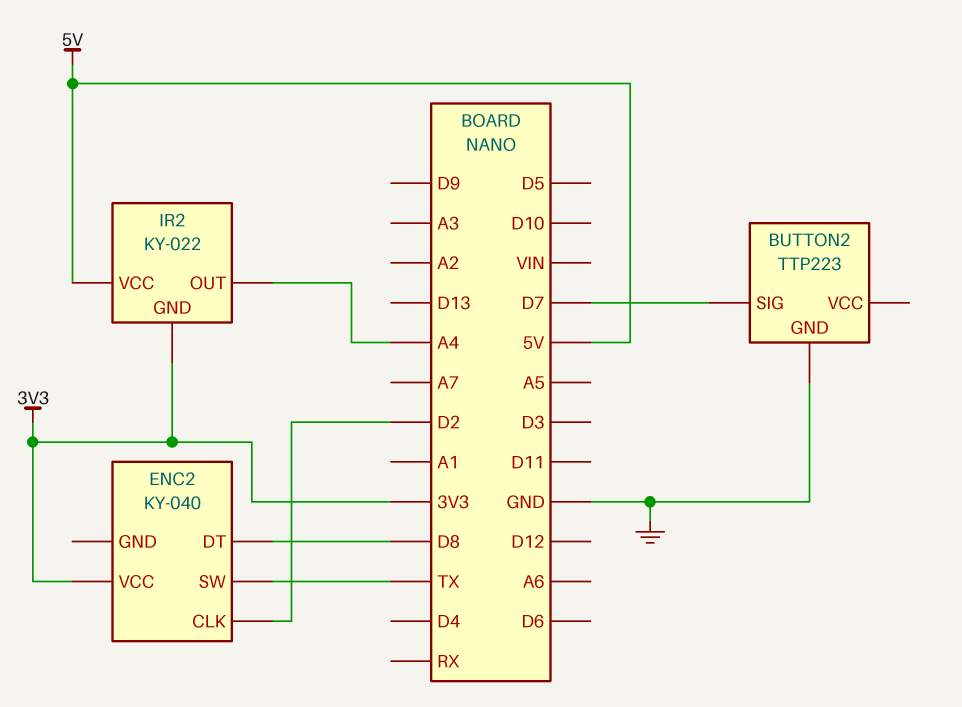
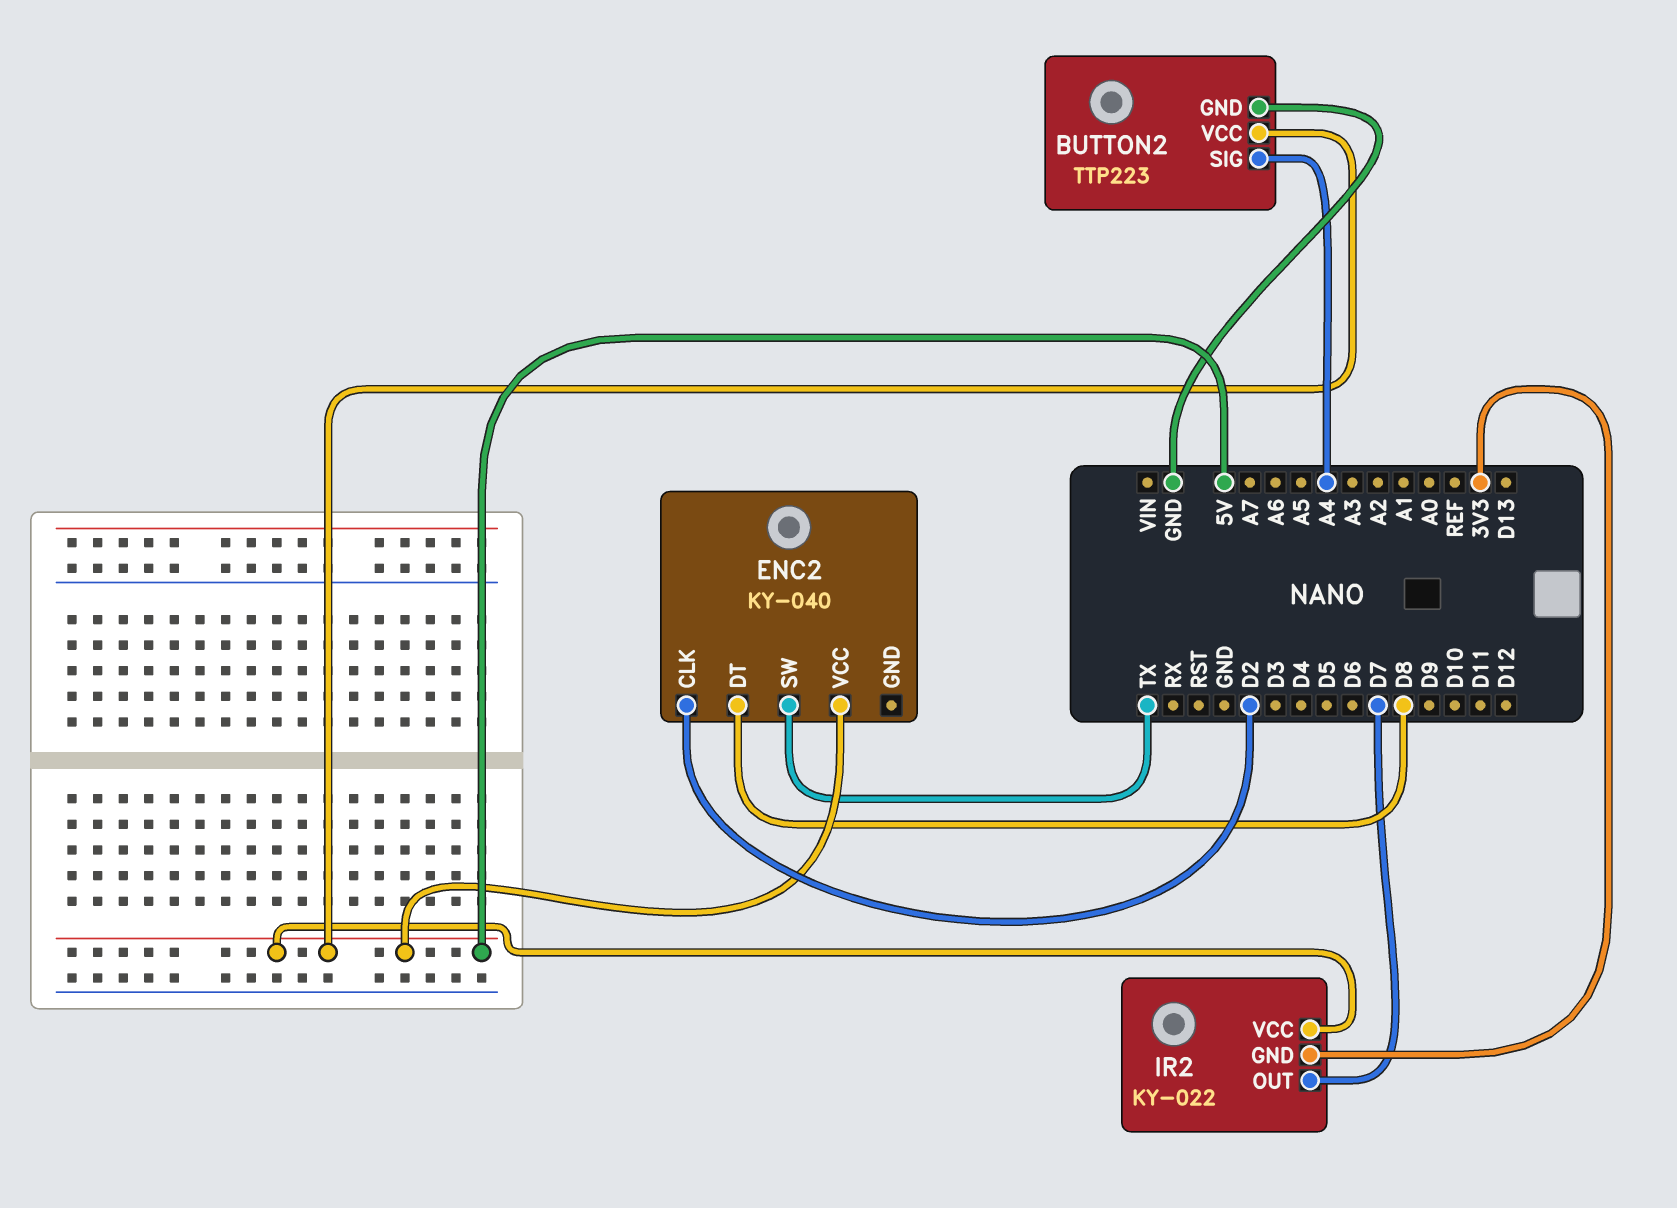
BUTTON2 pin SIG: D7 -> A4
BUTTON2 pin VCC: none -> 5V
ENC2 pin VCC: 3V3 -> 5V
IR2 pin OUT: A4 -> D7

